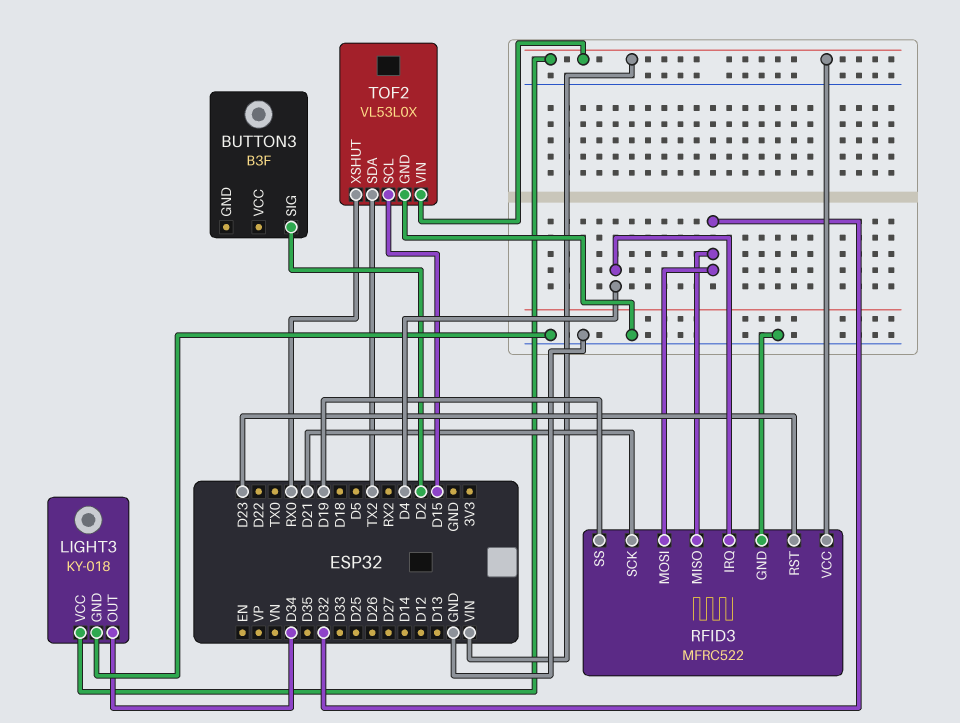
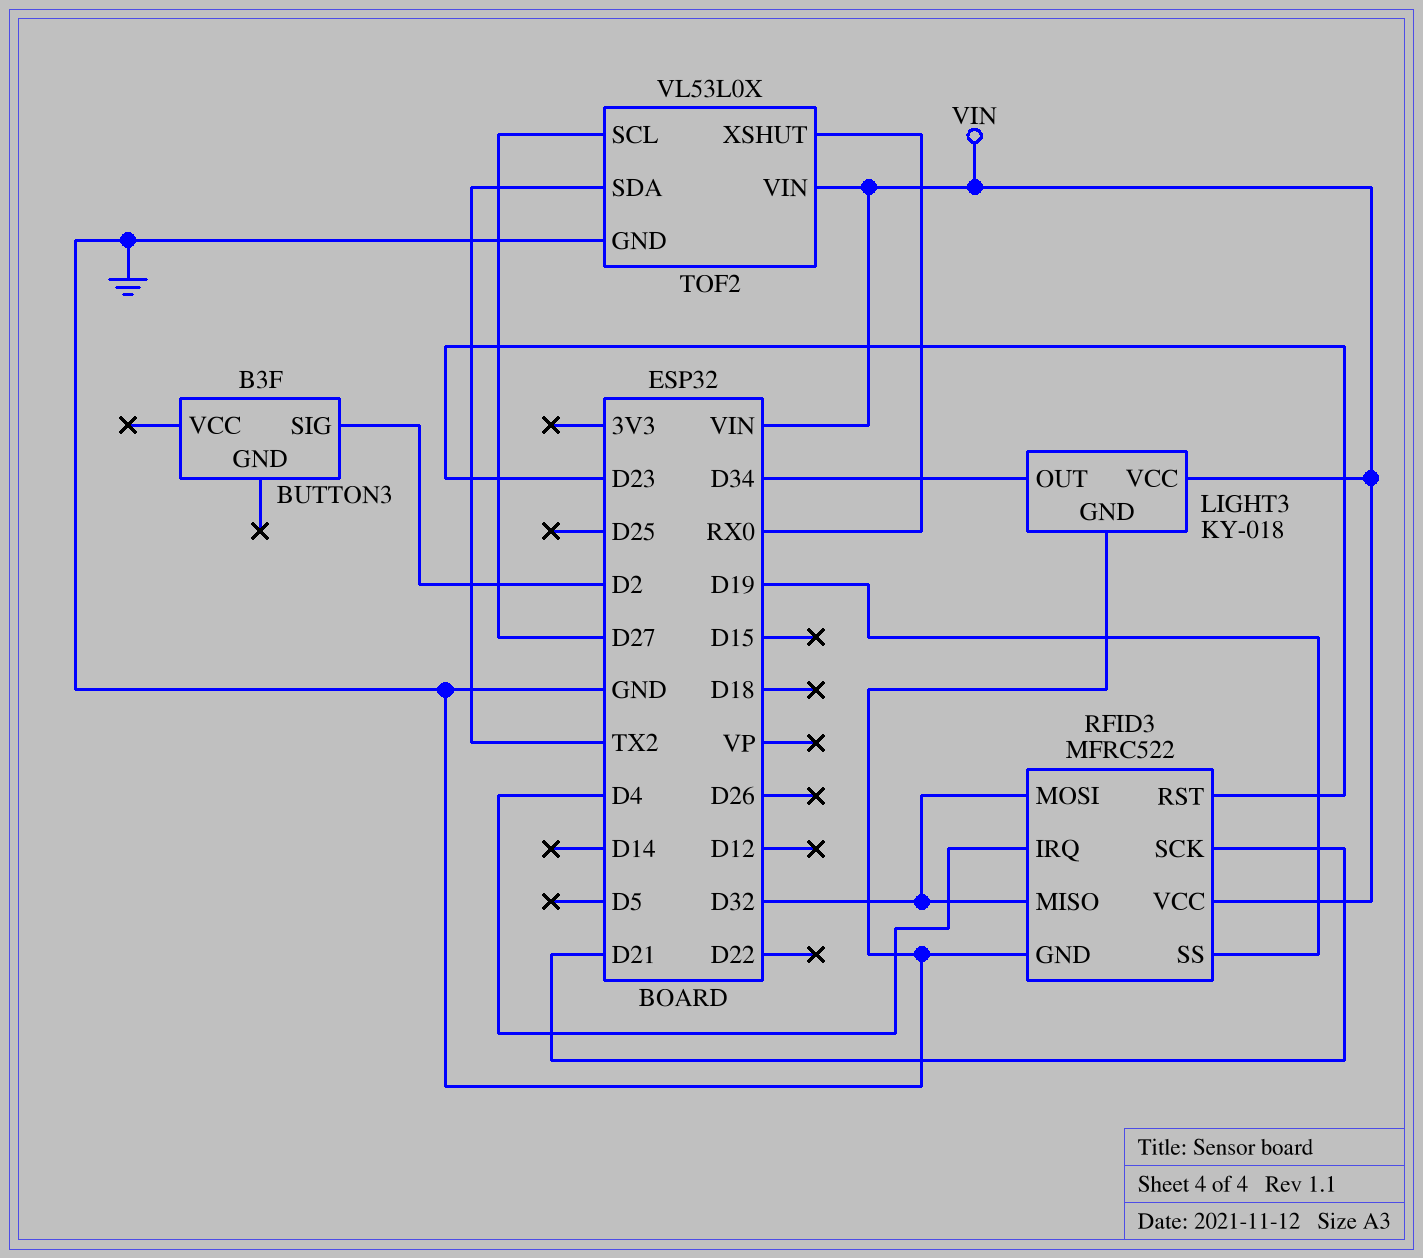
TOF2 pin SCL: D15 -> D27

